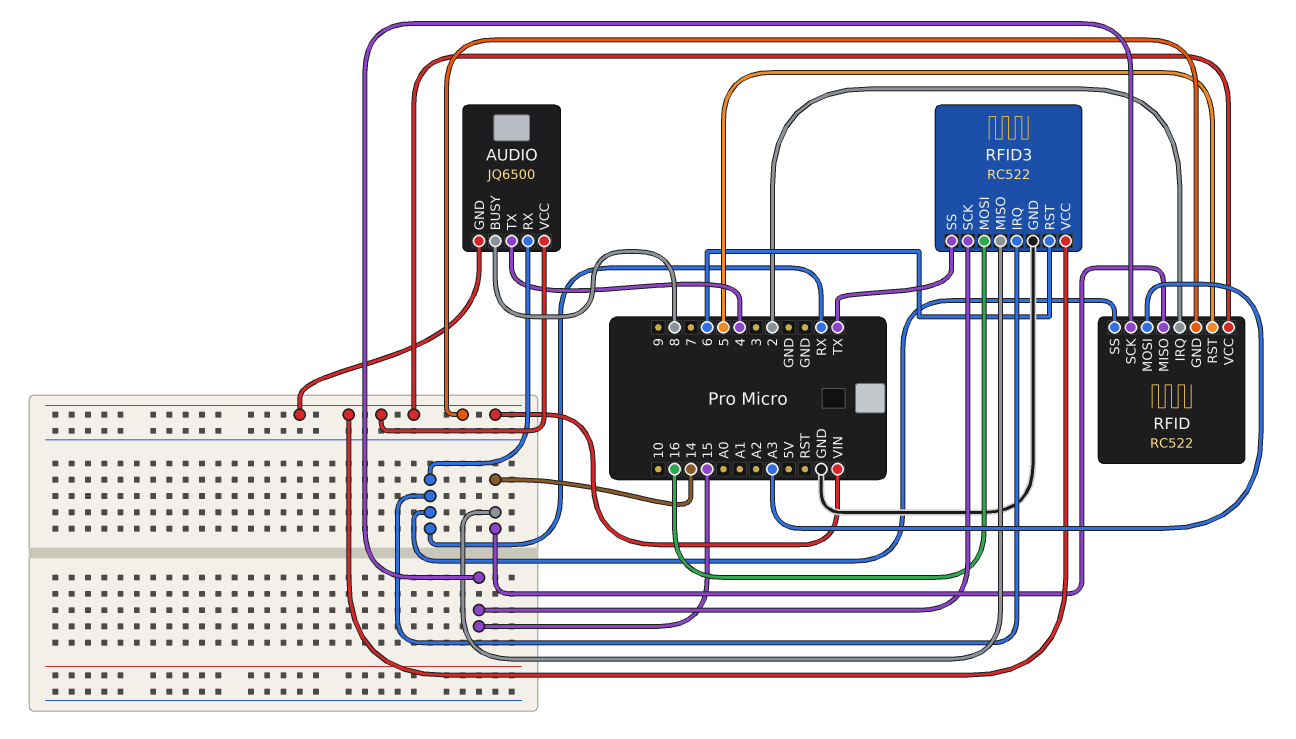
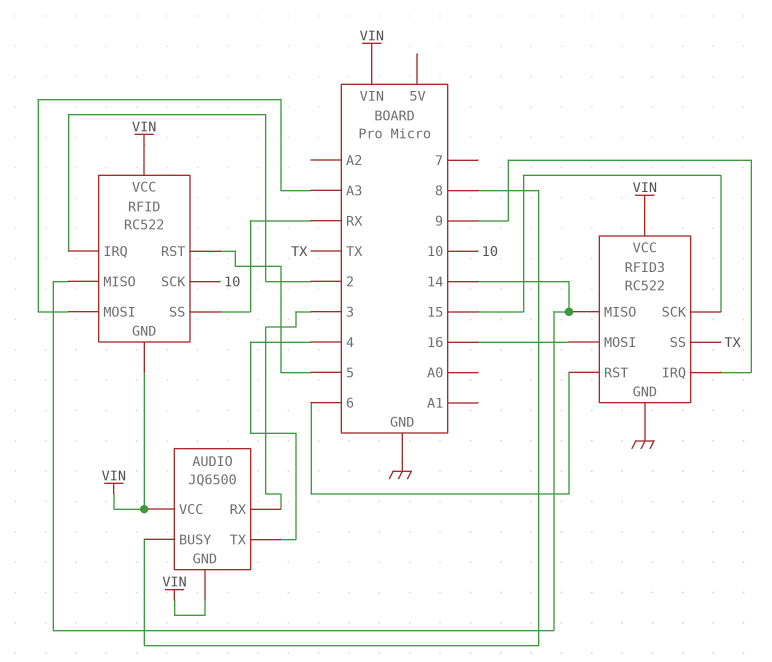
AUDIO pin RX: RX -> 3
RFID pin SCK: 15 -> 10
RFID3 pin IRQ: RX -> 9

